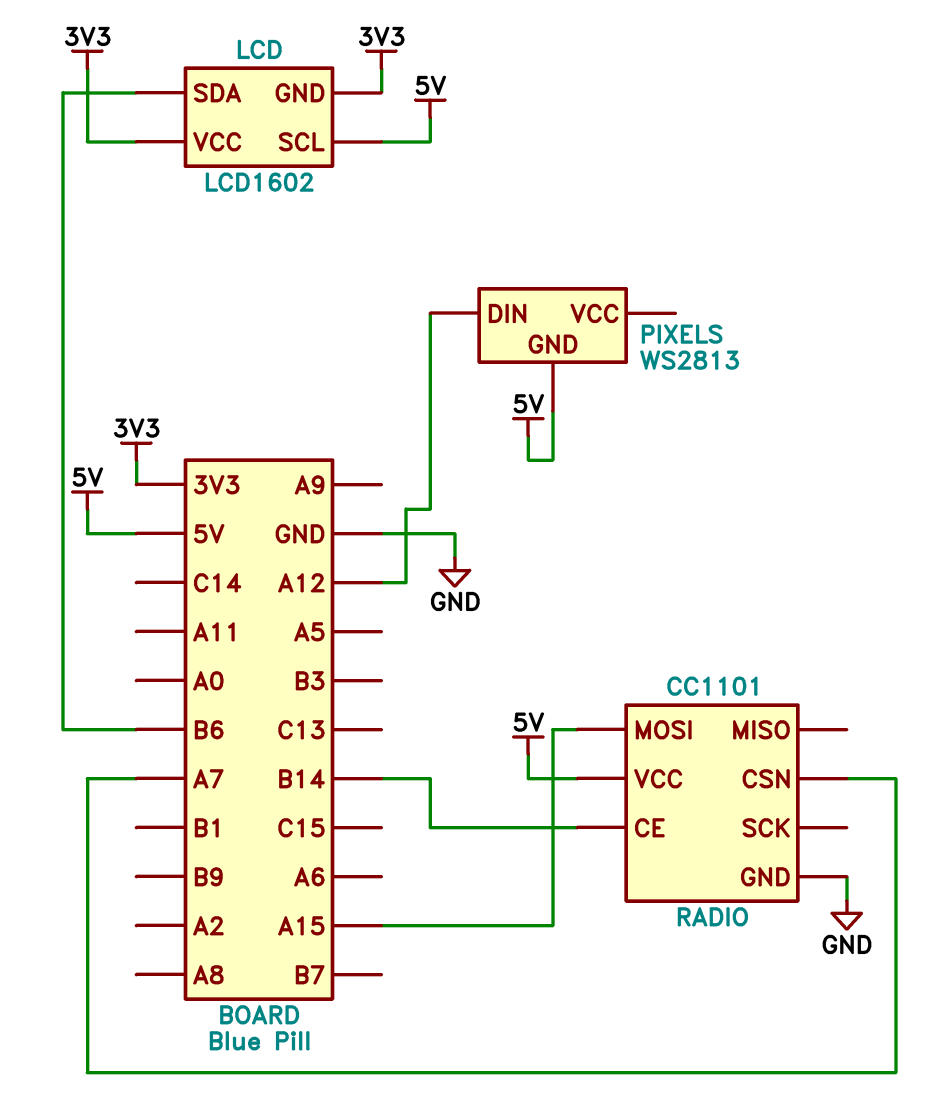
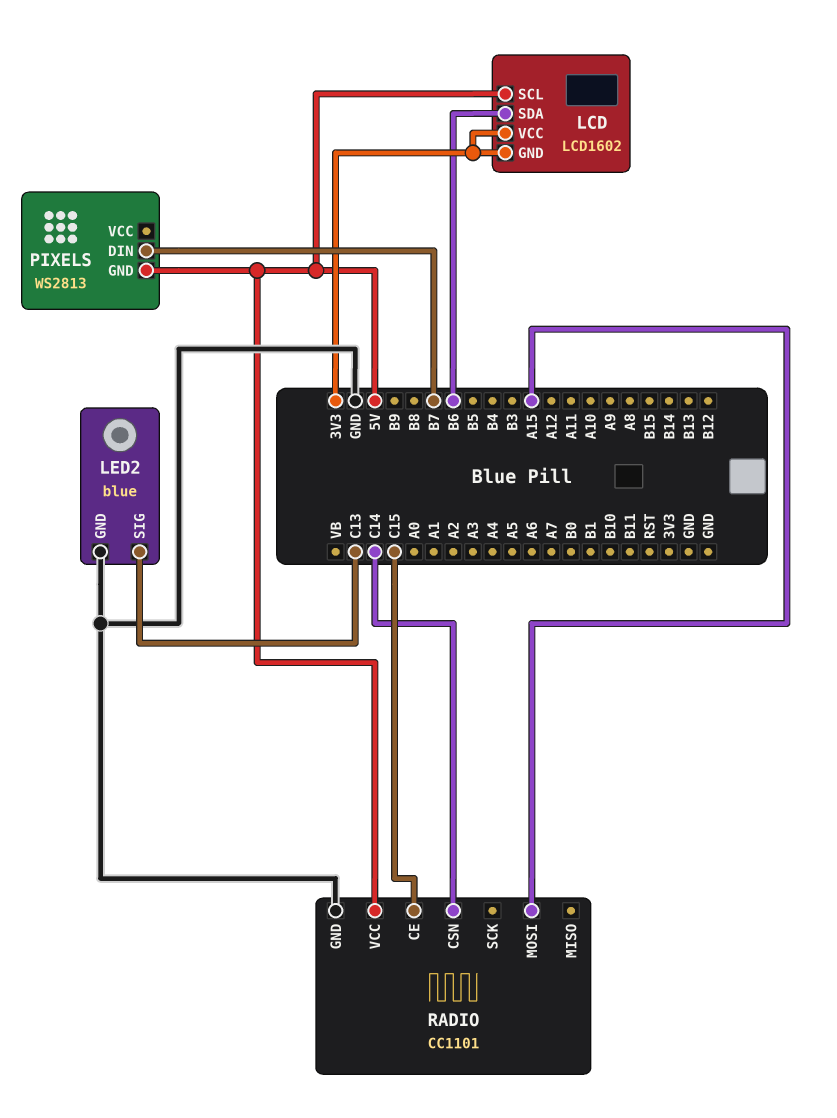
LED2: none -> blue
LED2 pin GND: none -> GND
LED2 pin SIG: none -> C13
PIXELS pin DIN: A12 -> B7
RADIO pin CE: B14 -> C15
RADIO pin CSN: A7 -> C14

